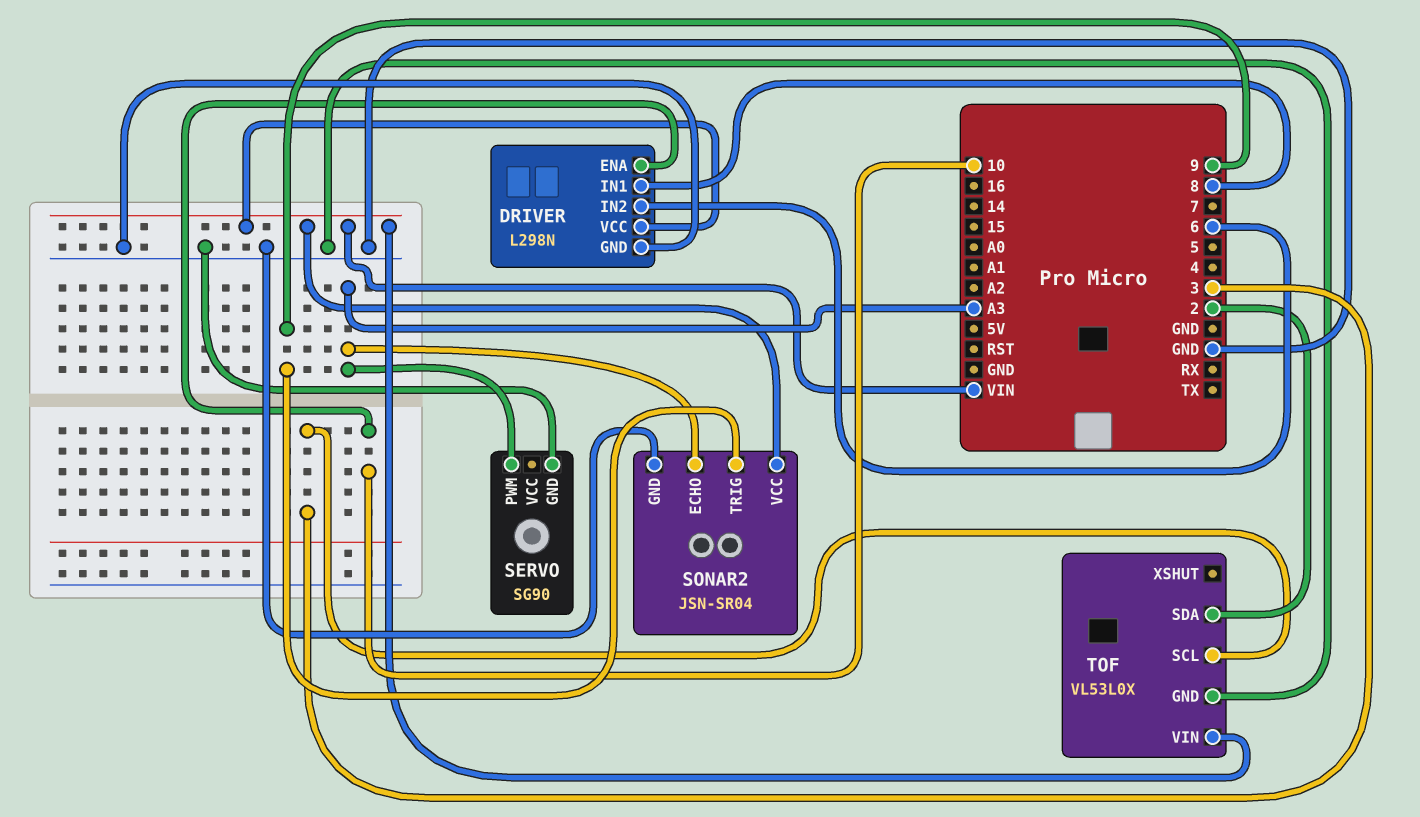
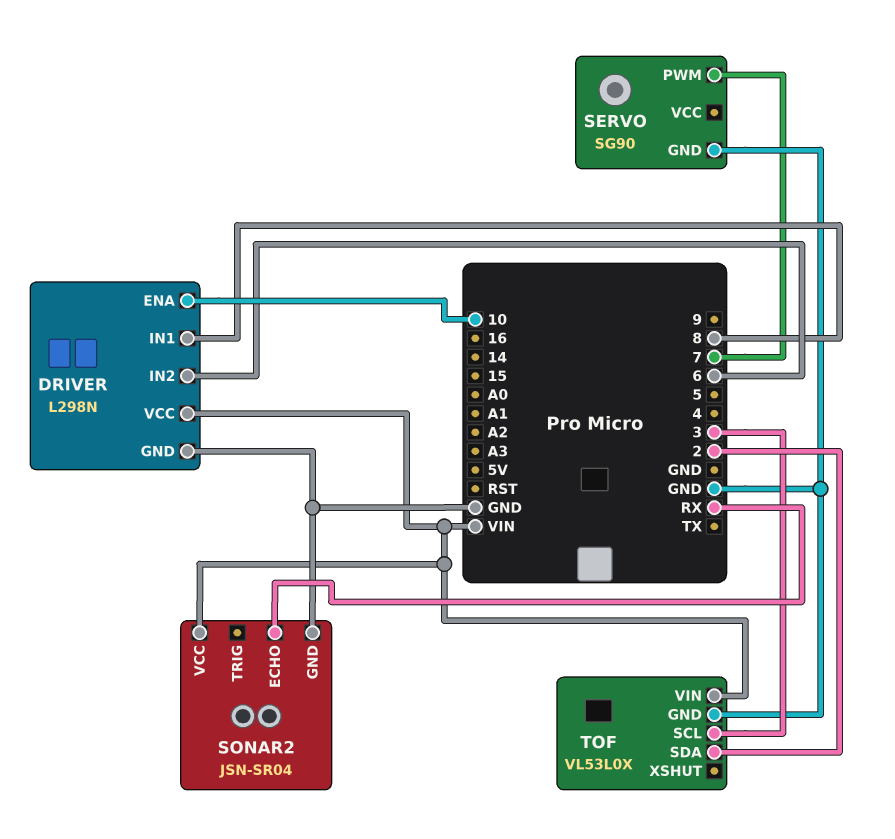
SERVO pin PWM: A3 -> 7
SONAR2 pin ECHO: A3 -> RX
SONAR2 pin TRIG: 9 -> none

